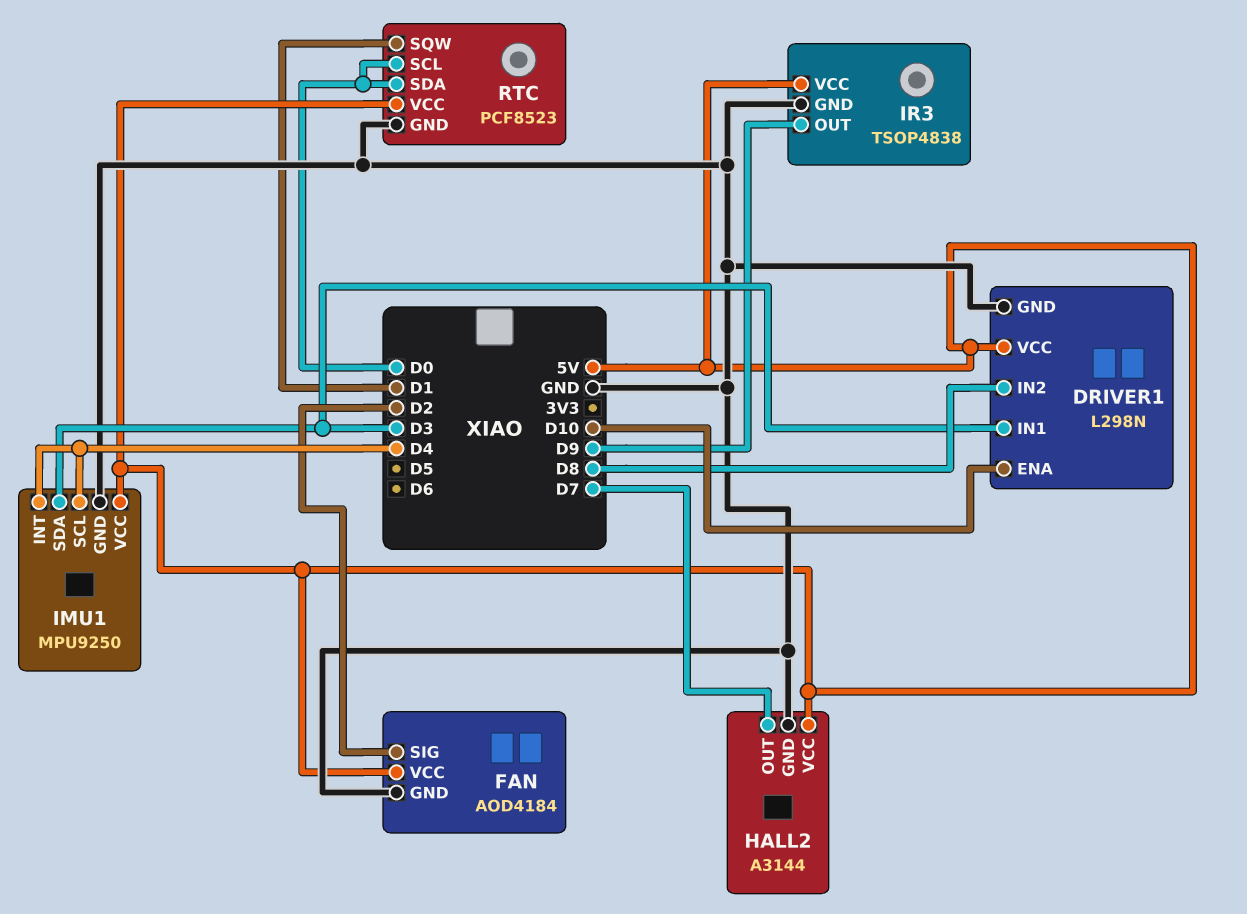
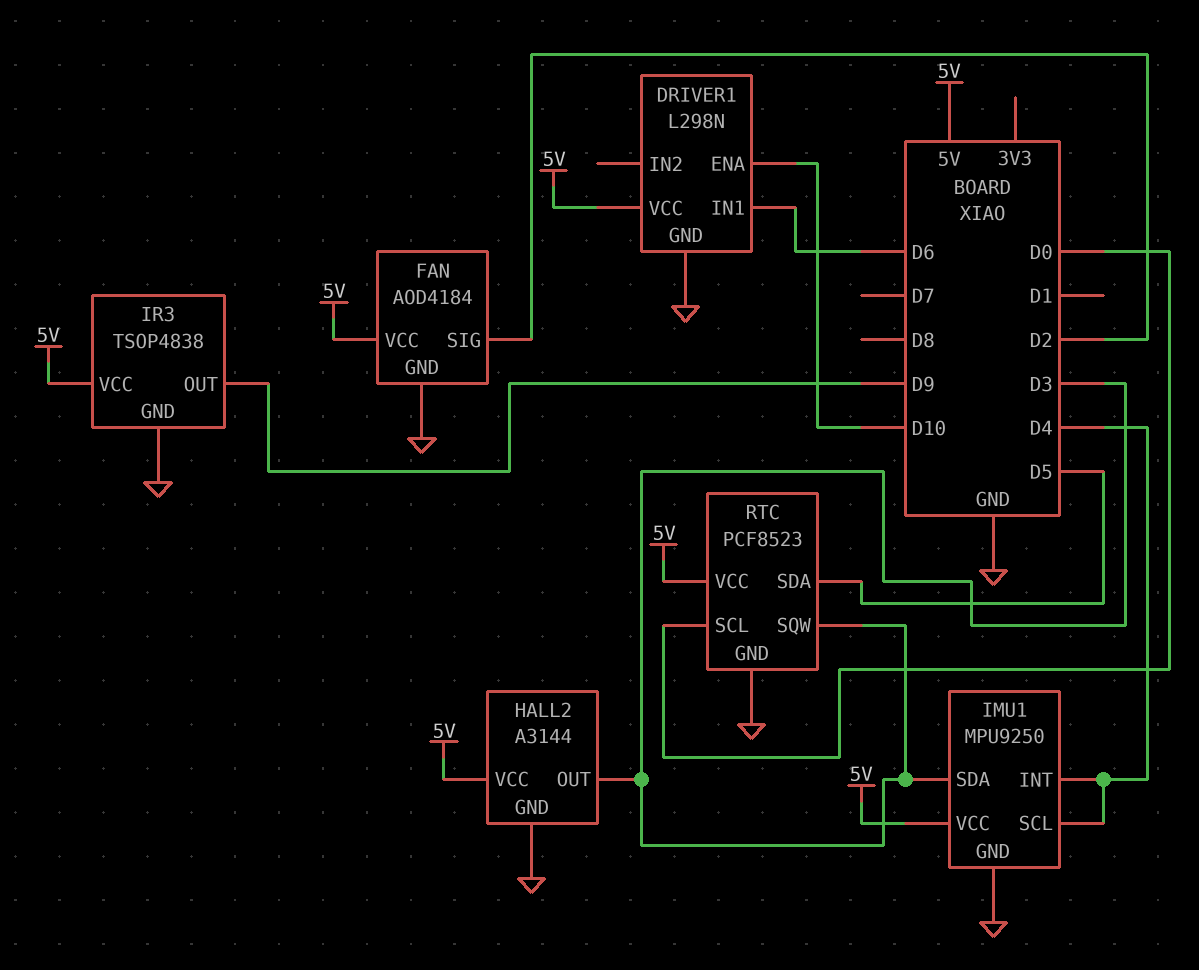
DRIVER1 pin IN1: D3 -> D6
DRIVER1 pin IN2: D8 -> none
HALL2 pin OUT: D7 -> D3
RTC pin SDA: D0 -> D5
RTC pin SQW: D1 -> D3

